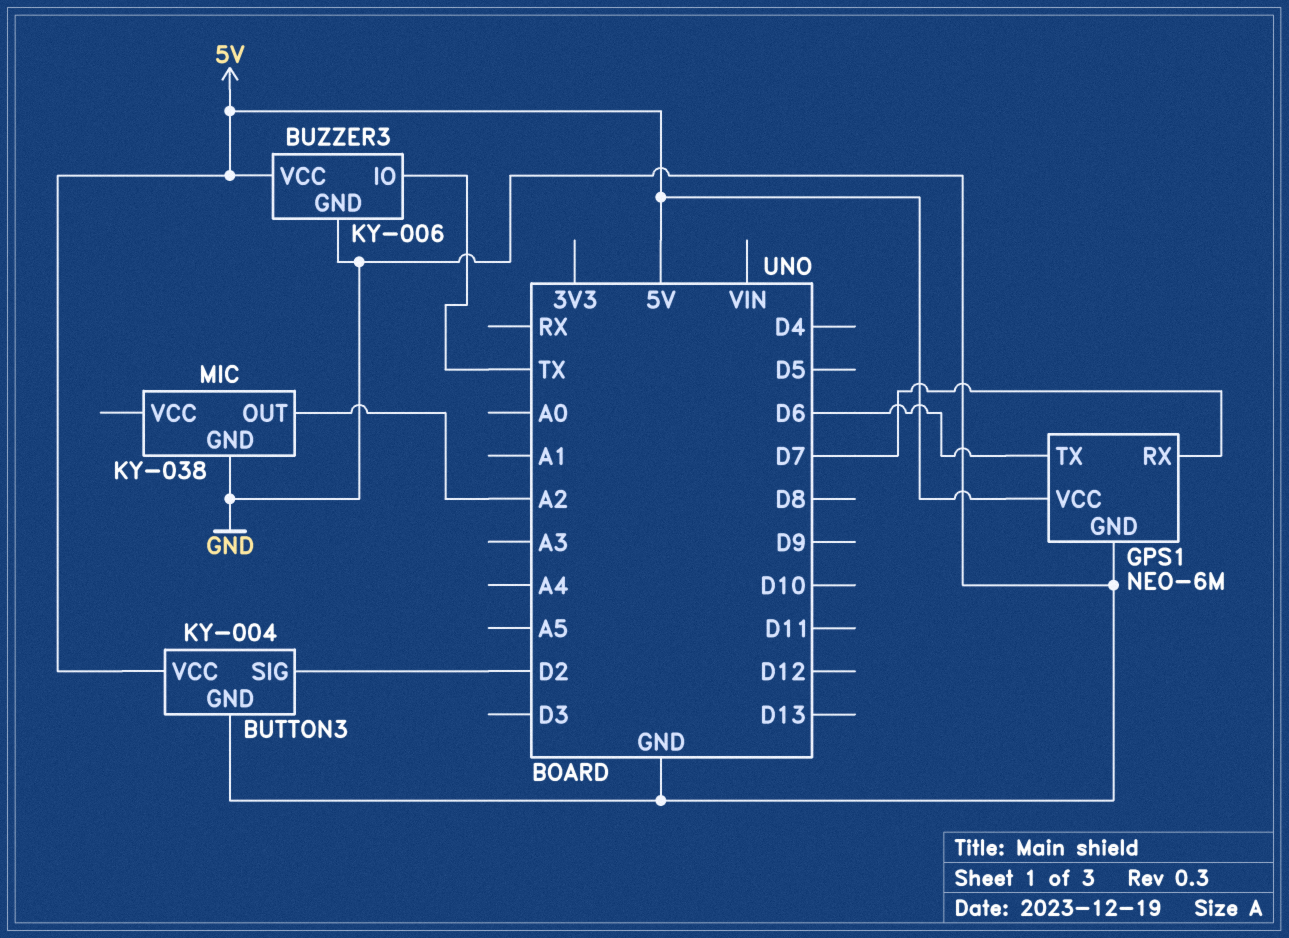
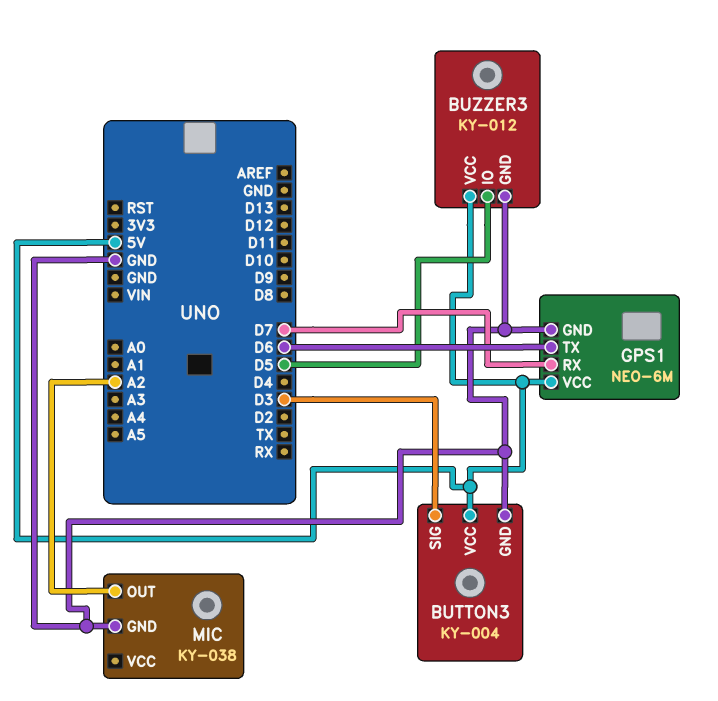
BUTTON3 pin SIG: D2 -> D3
BUZZER3: KY-006 -> KY-012
BUZZER3 pin IO: TX -> D5

